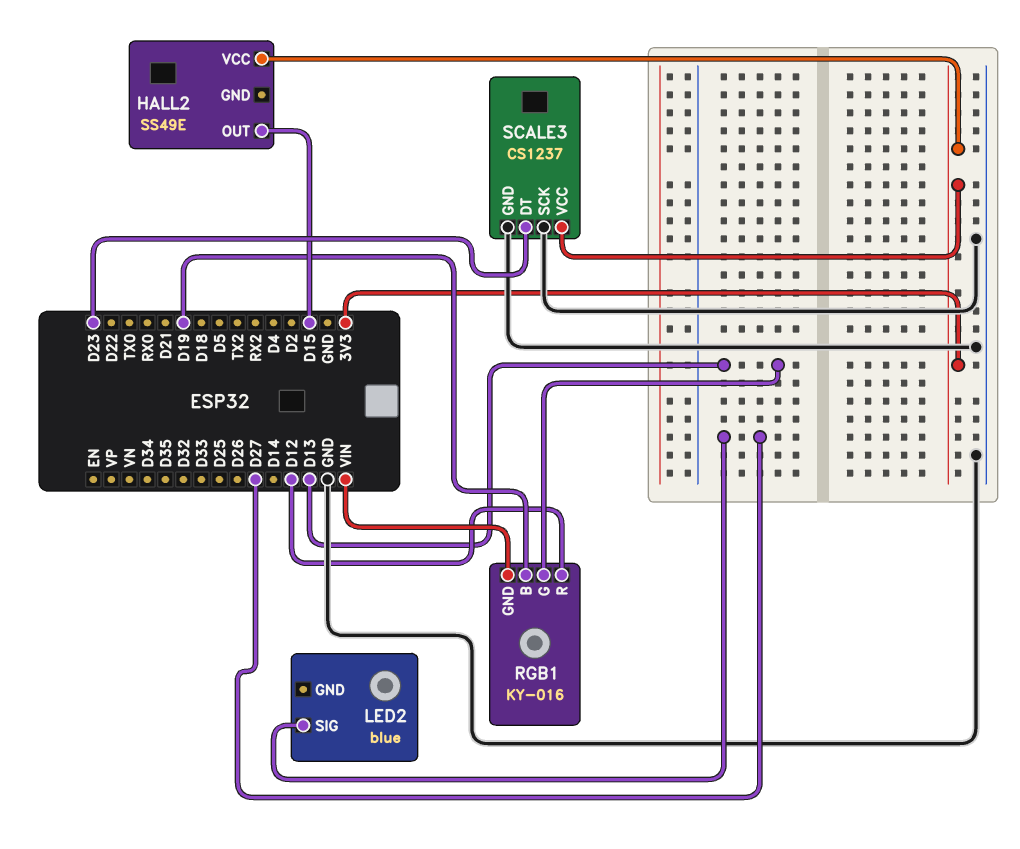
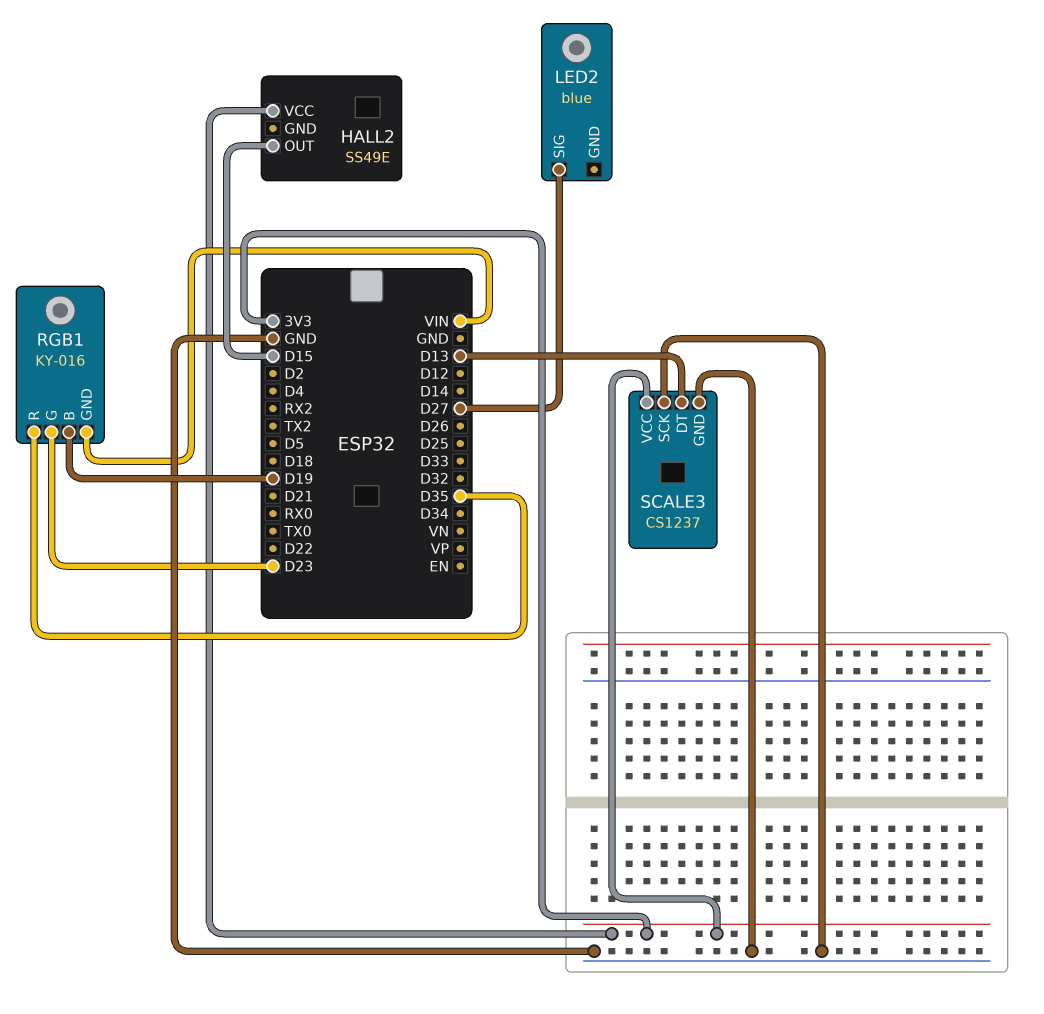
RGB1 pin G: D13 -> D23
RGB1 pin R: D12 -> D35
SCALE3 pin DT: D23 -> D13

